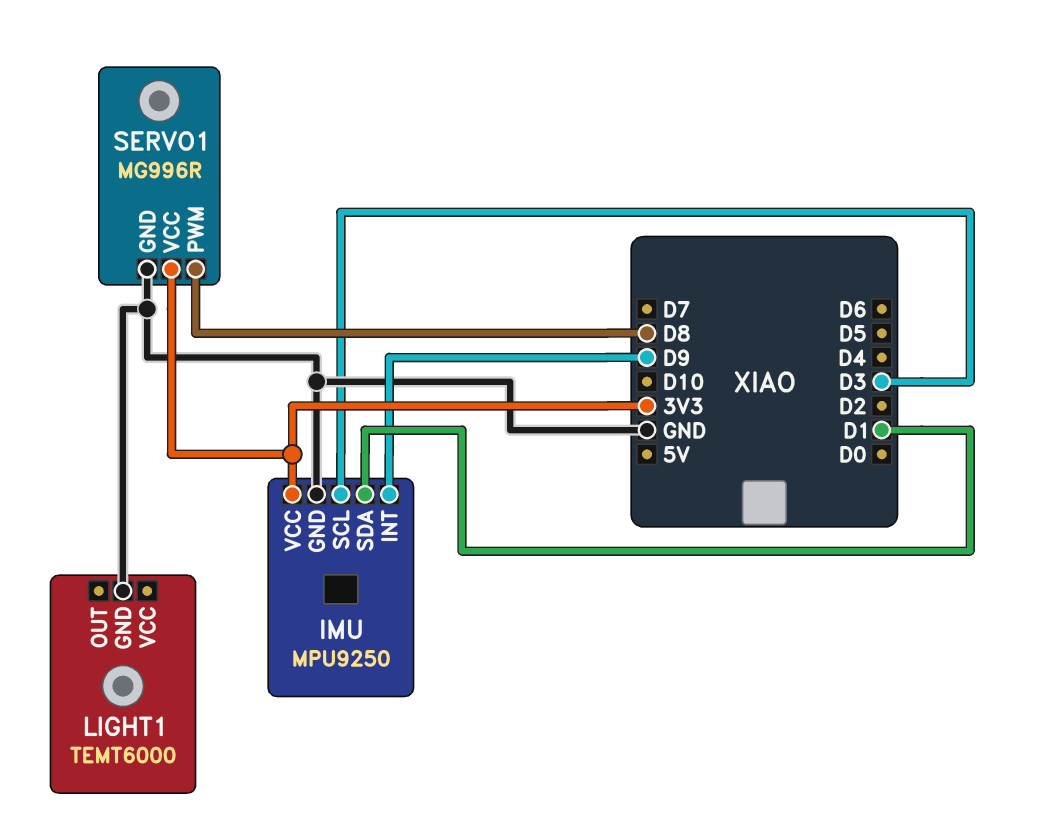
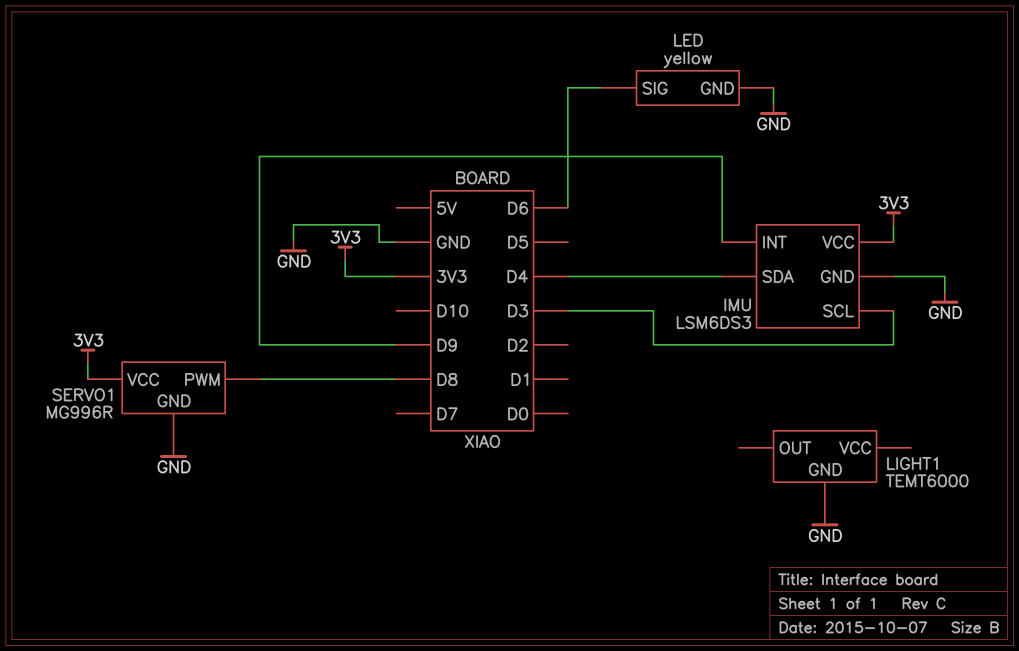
IMU: MPU9250 -> LSM6DS3
IMU pin SDA: D1 -> D4
LED: none -> yellow
LED pin GND: none -> GND
LED pin SIG: none -> D6

